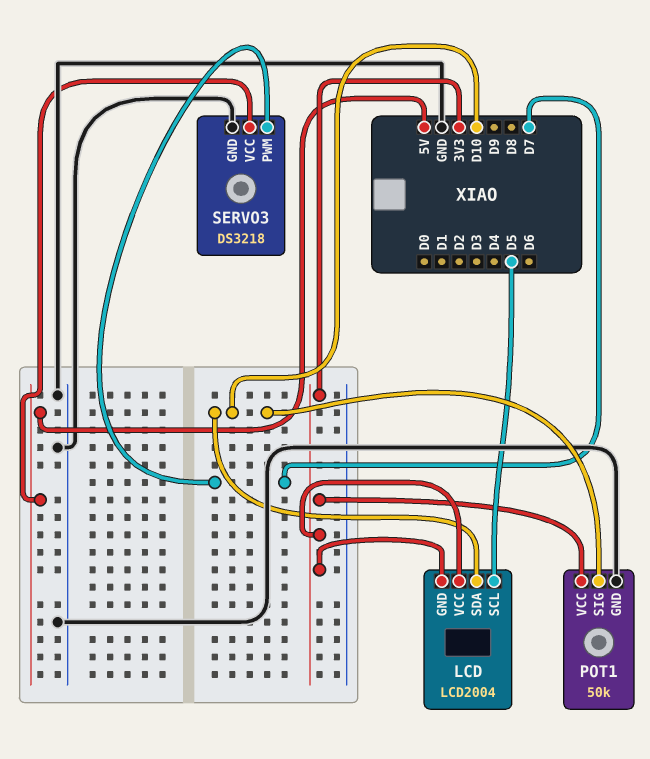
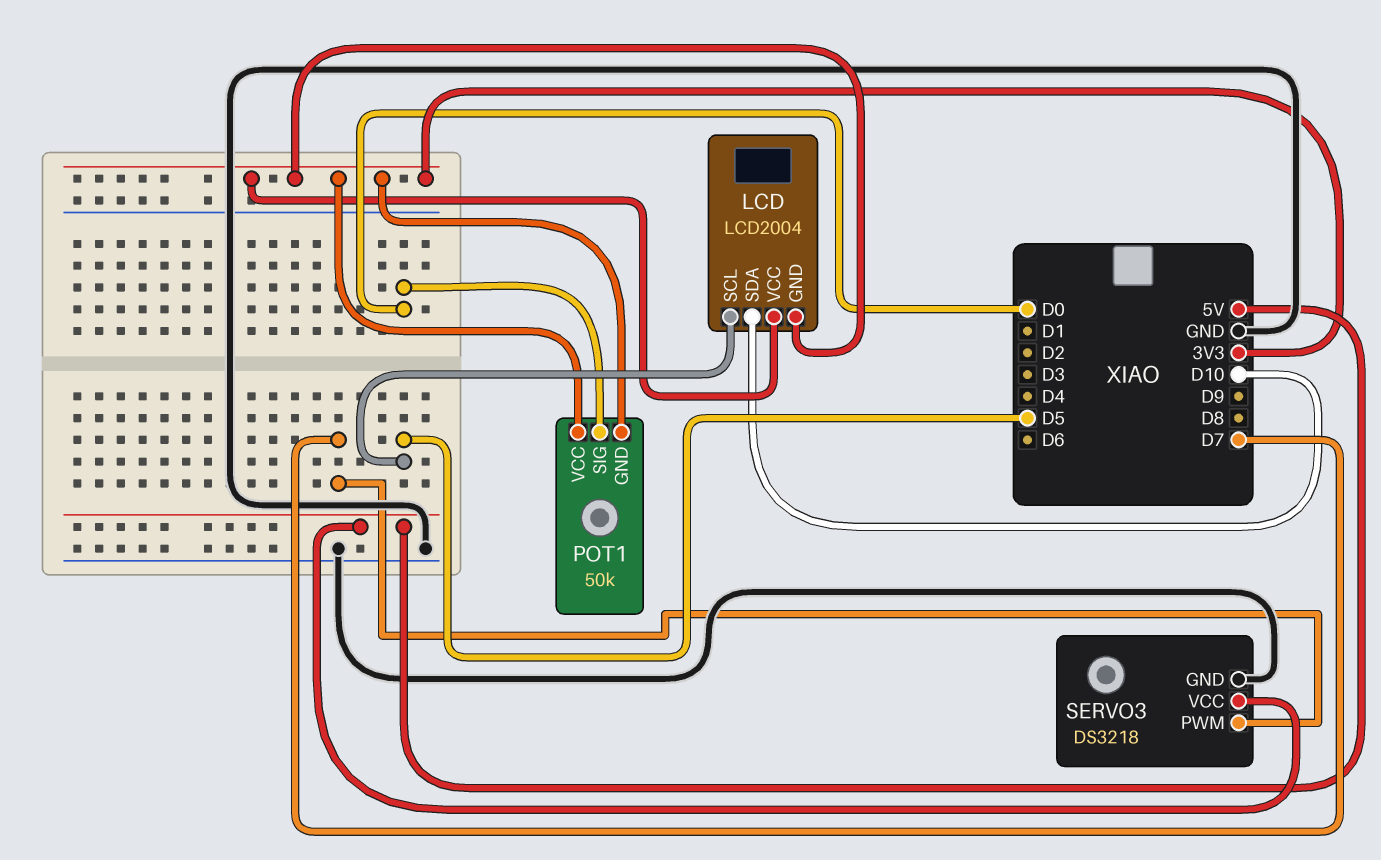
POT1 pin GND: GND -> 3V3
POT1 pin SIG: D10 -> D0

